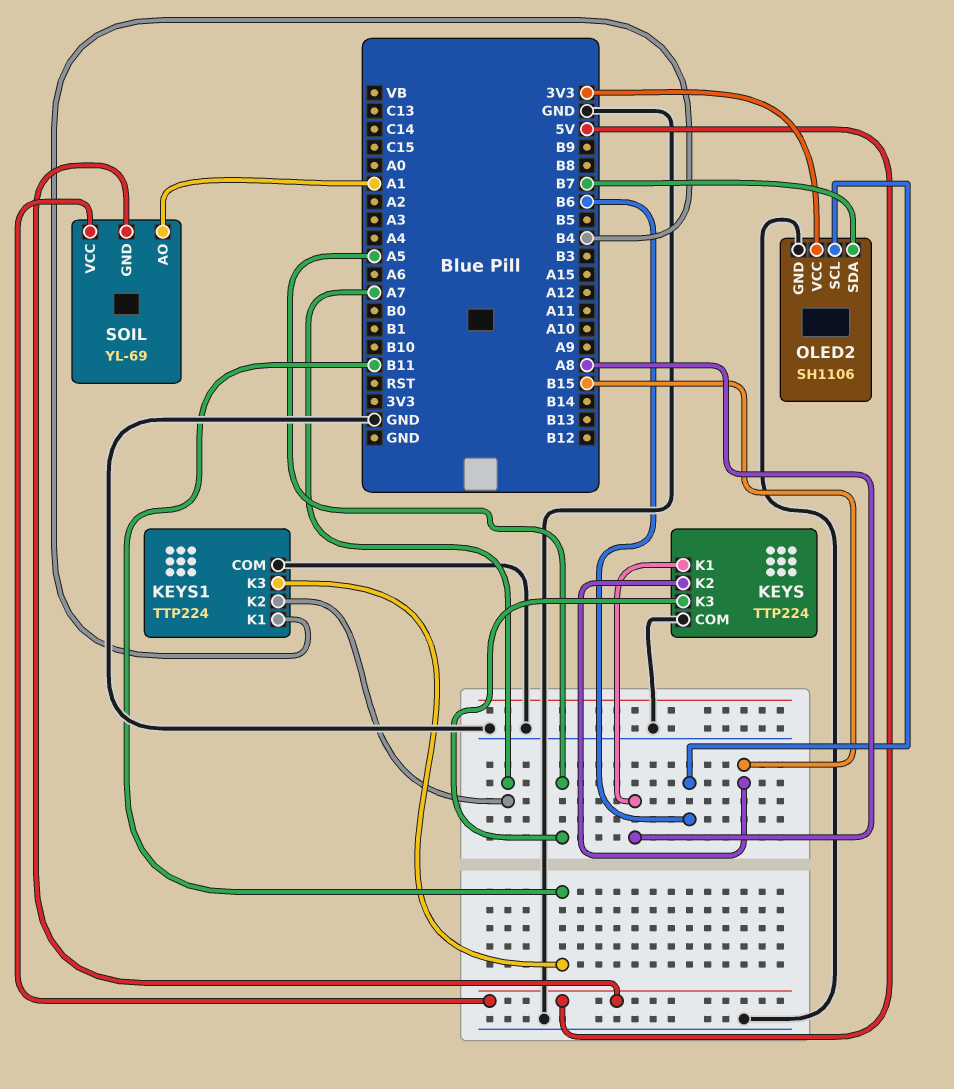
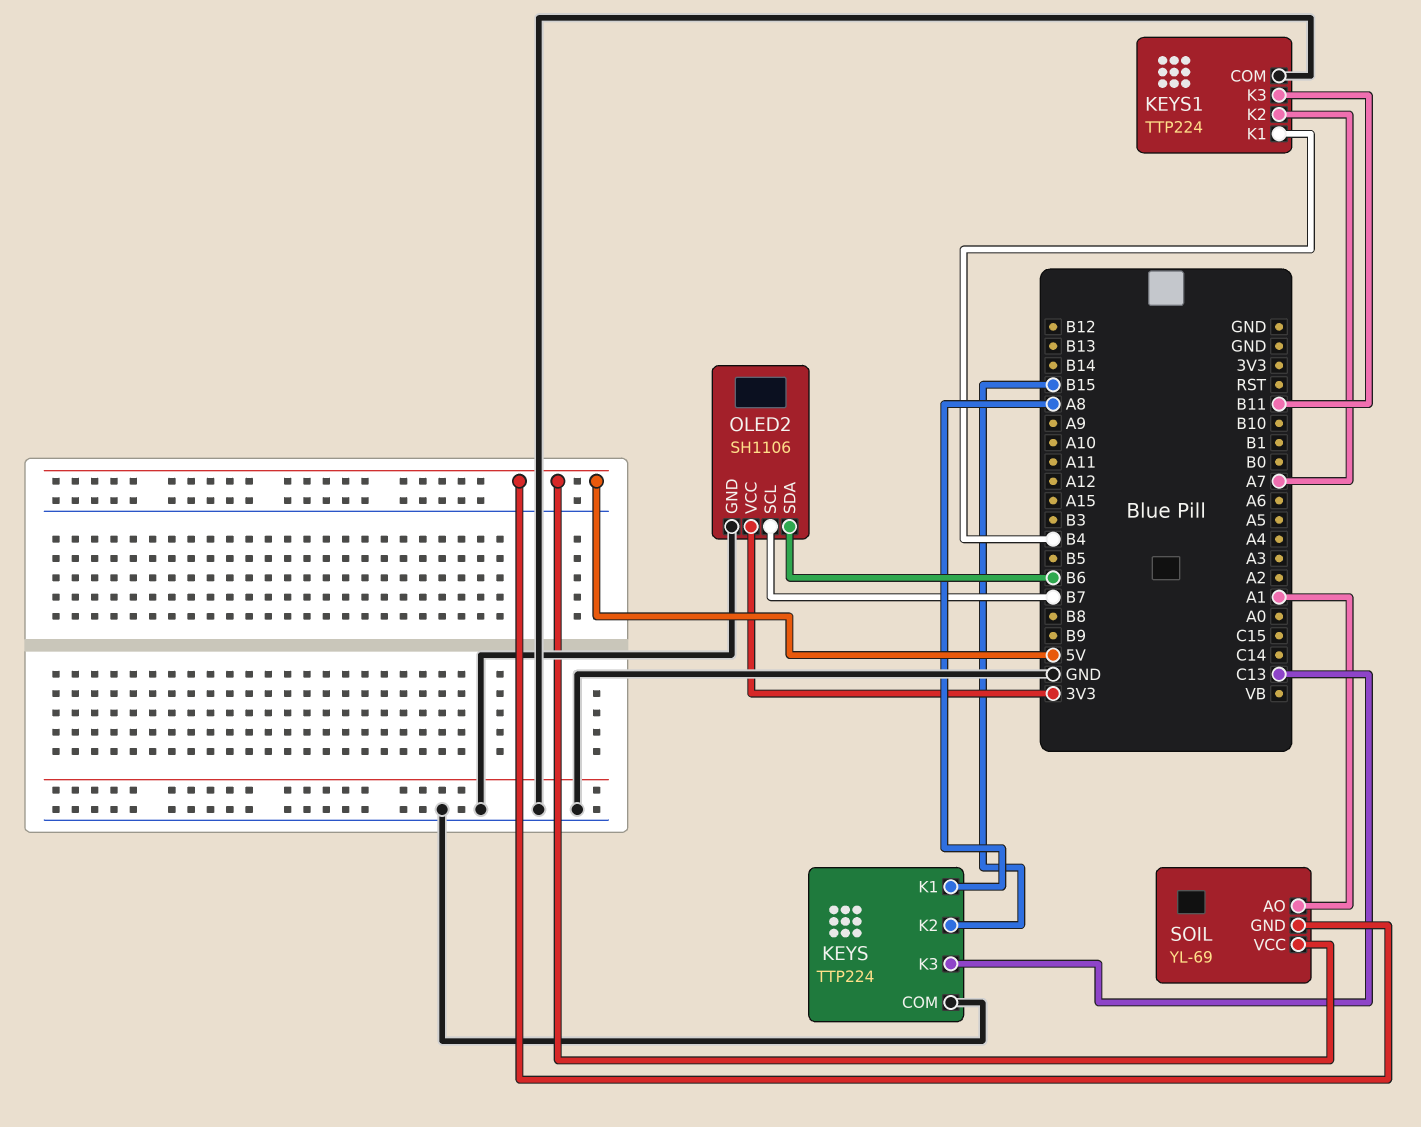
KEYS pin K3: A5 -> C13
OLED2 pin SCL: B6 -> B7
OLED2 pin SDA: B7 -> B6

